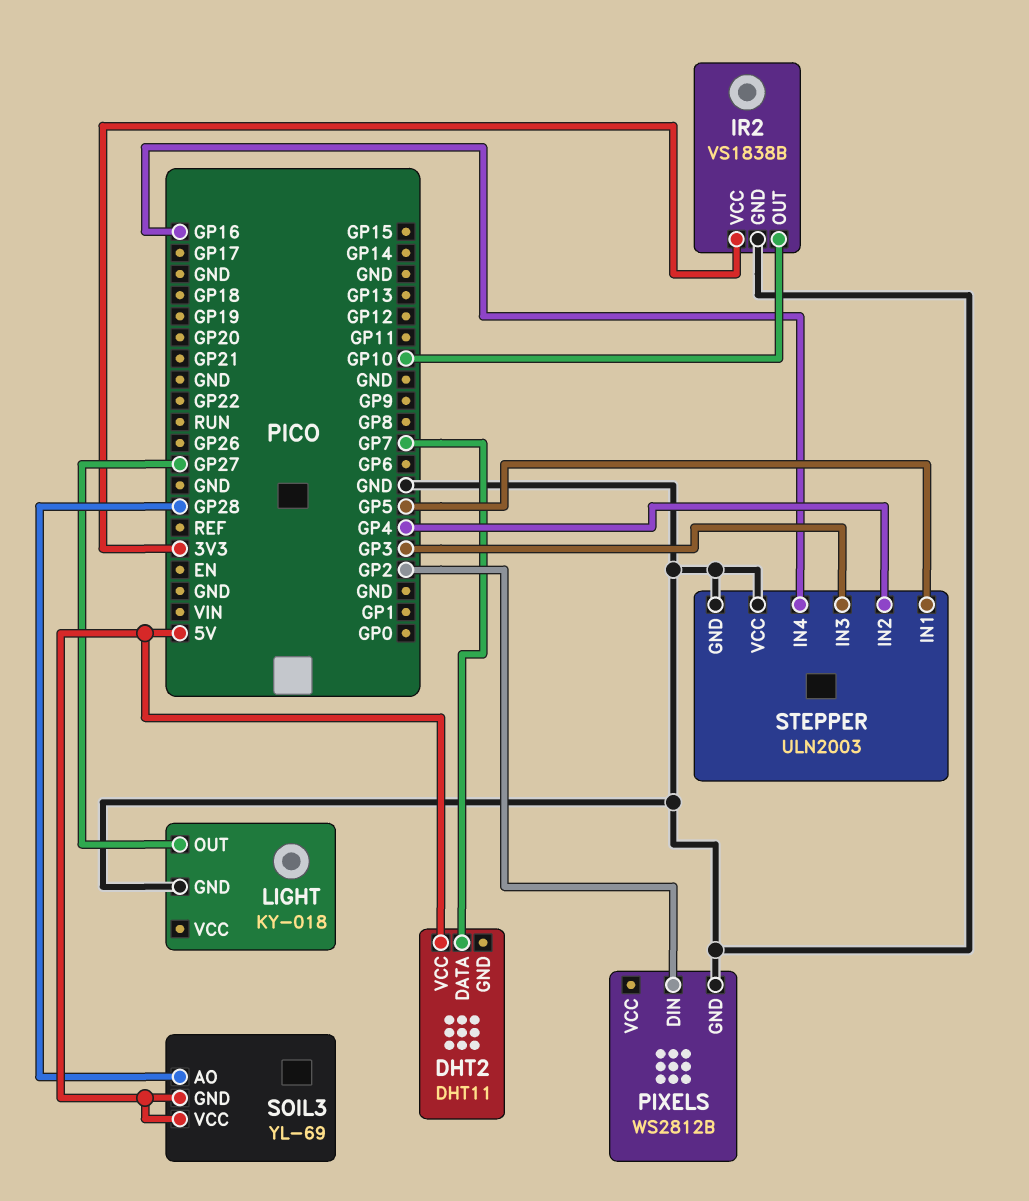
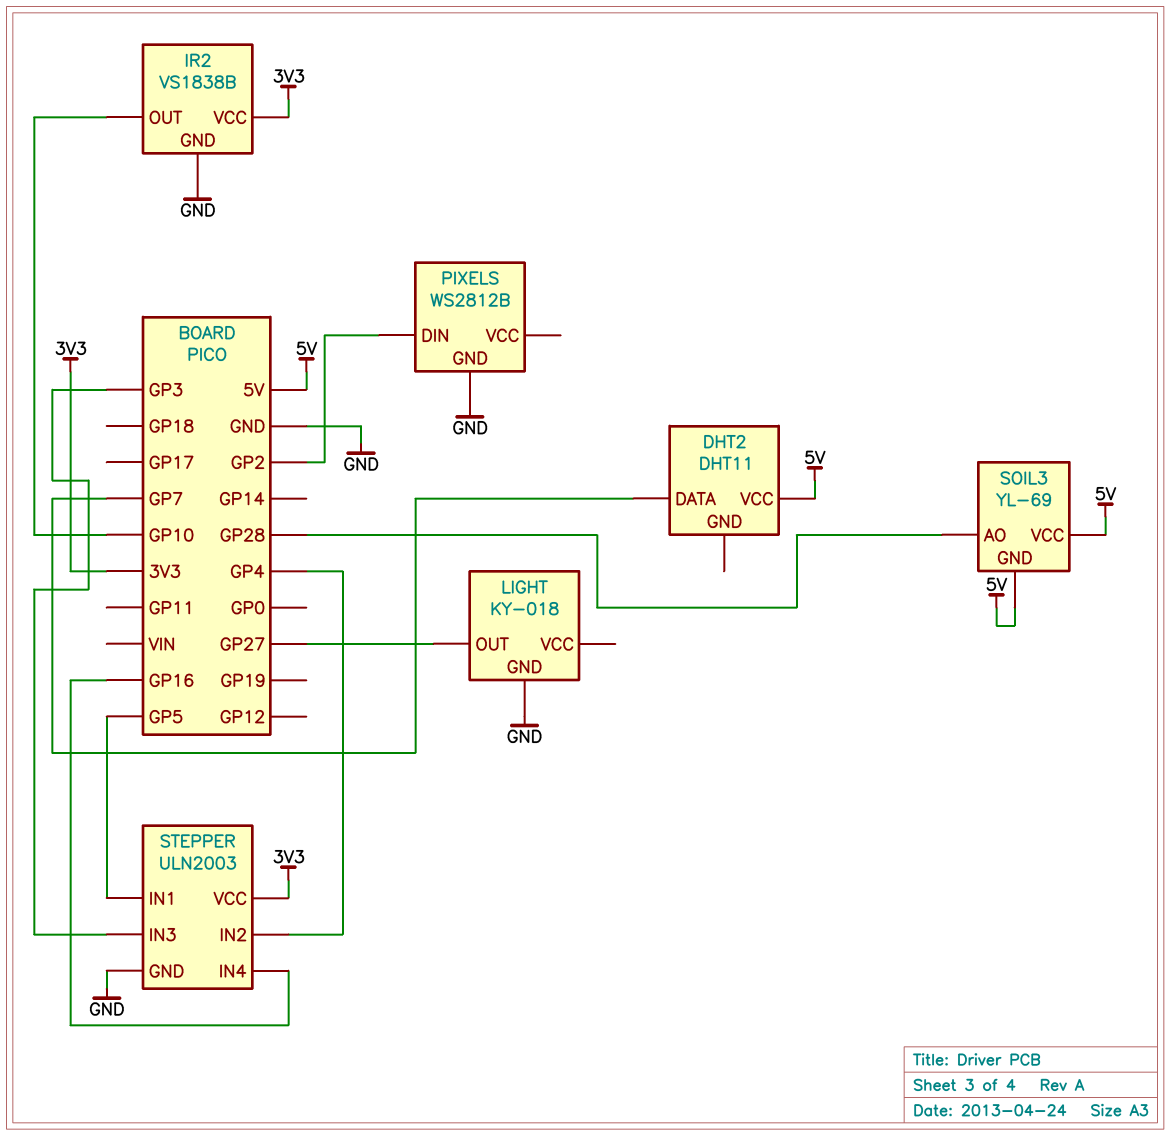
STEPPER pin VCC: GND -> 3V3

